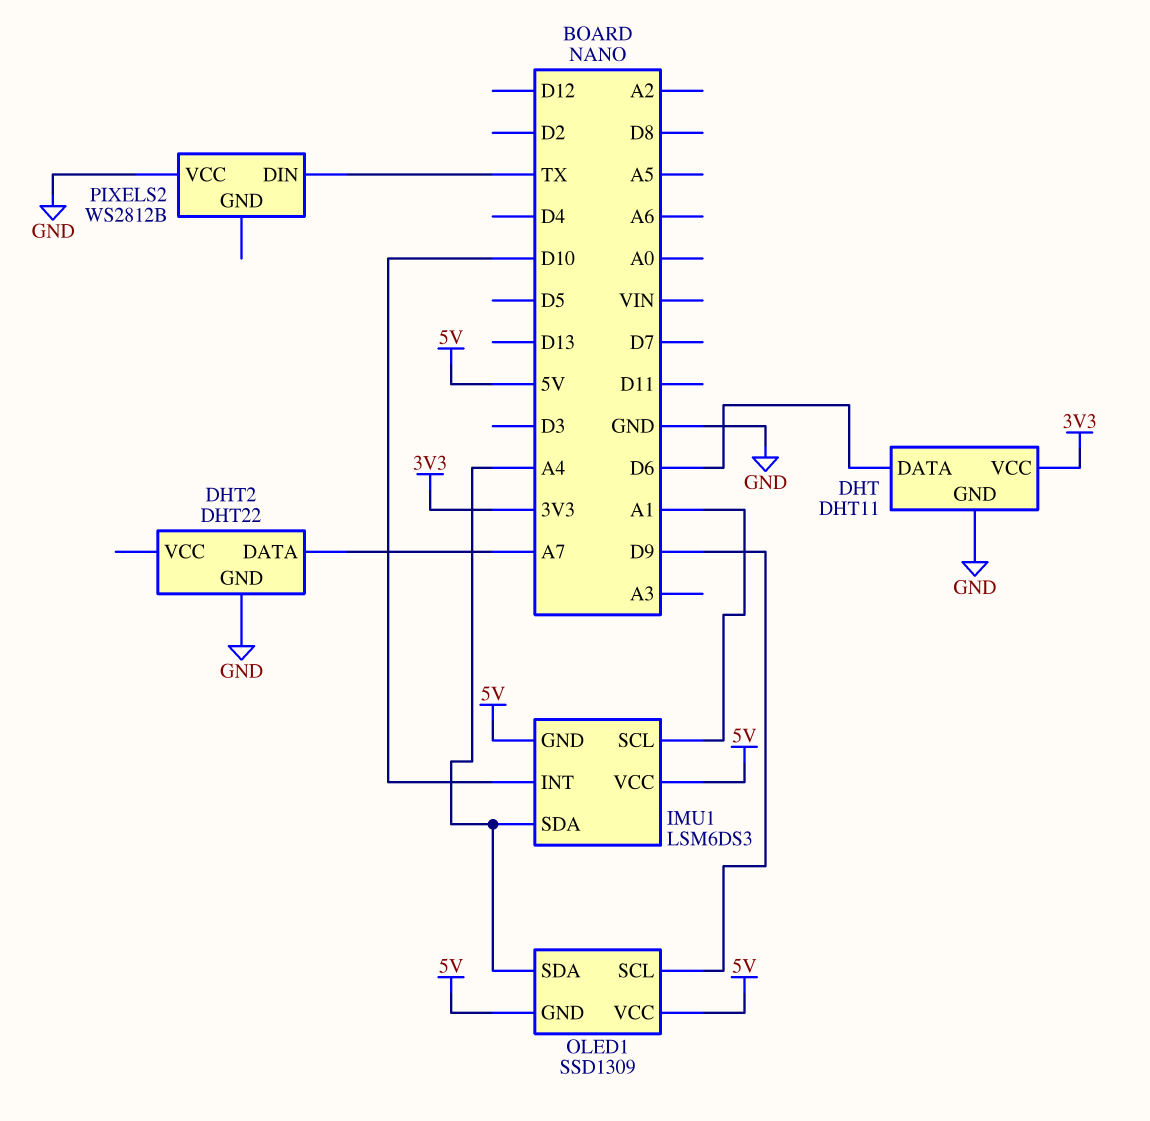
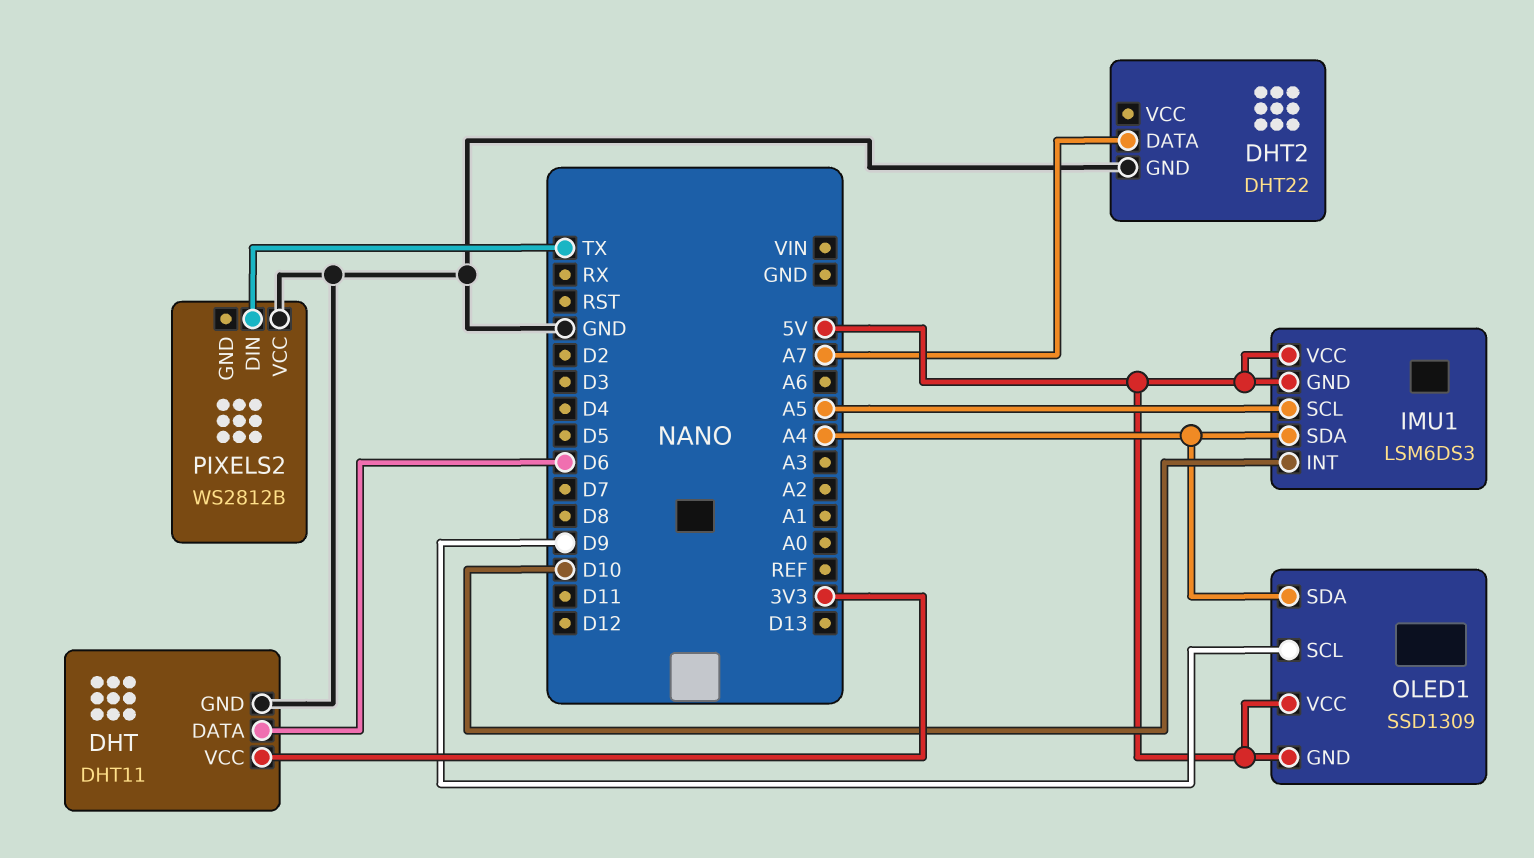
IMU1 pin SCL: A1 -> A5

